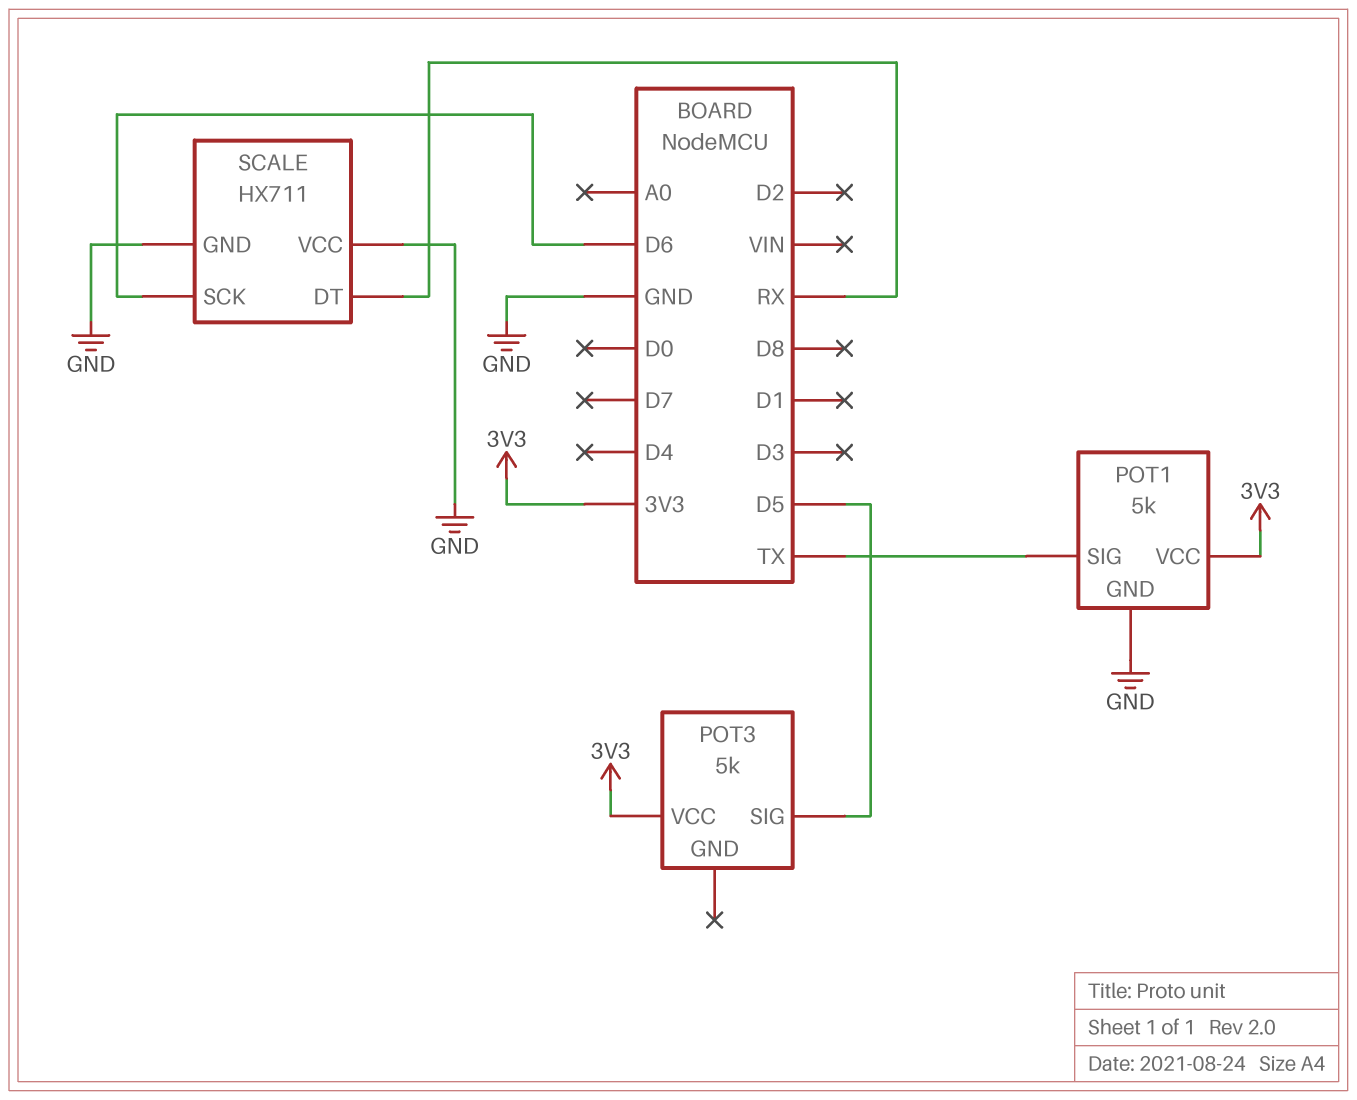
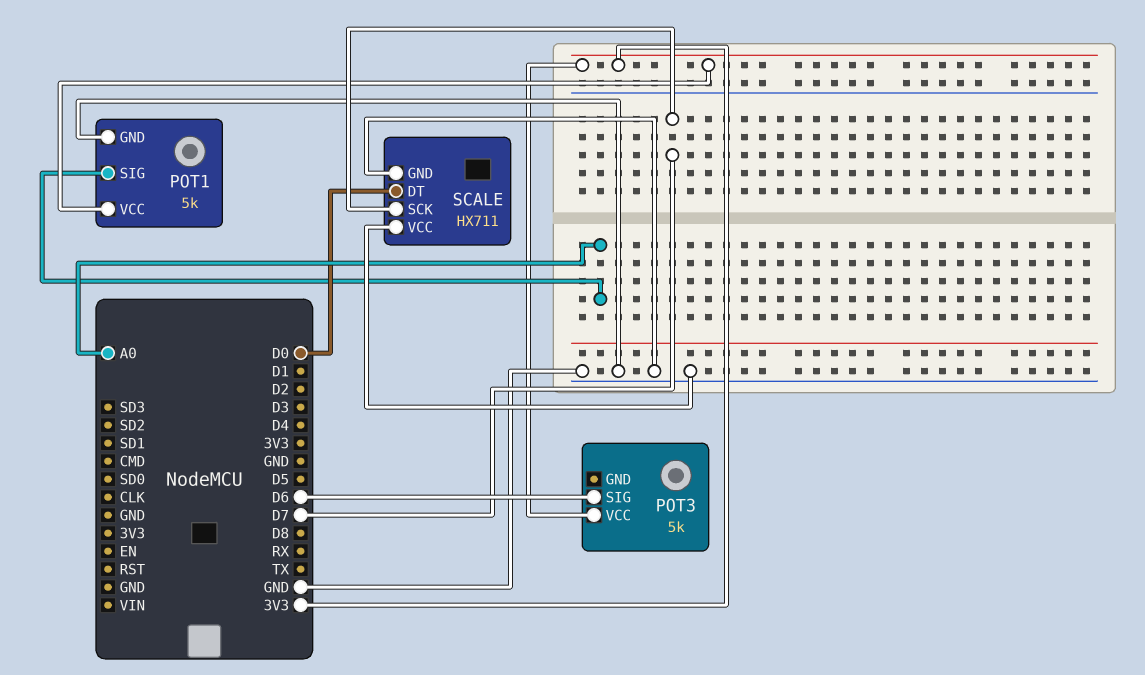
POT1 pin SIG: TX -> A0
POT3 pin SIG: D5 -> D6
SCALE pin DT: RX -> D0
SCALE pin SCK: D6 -> D7

